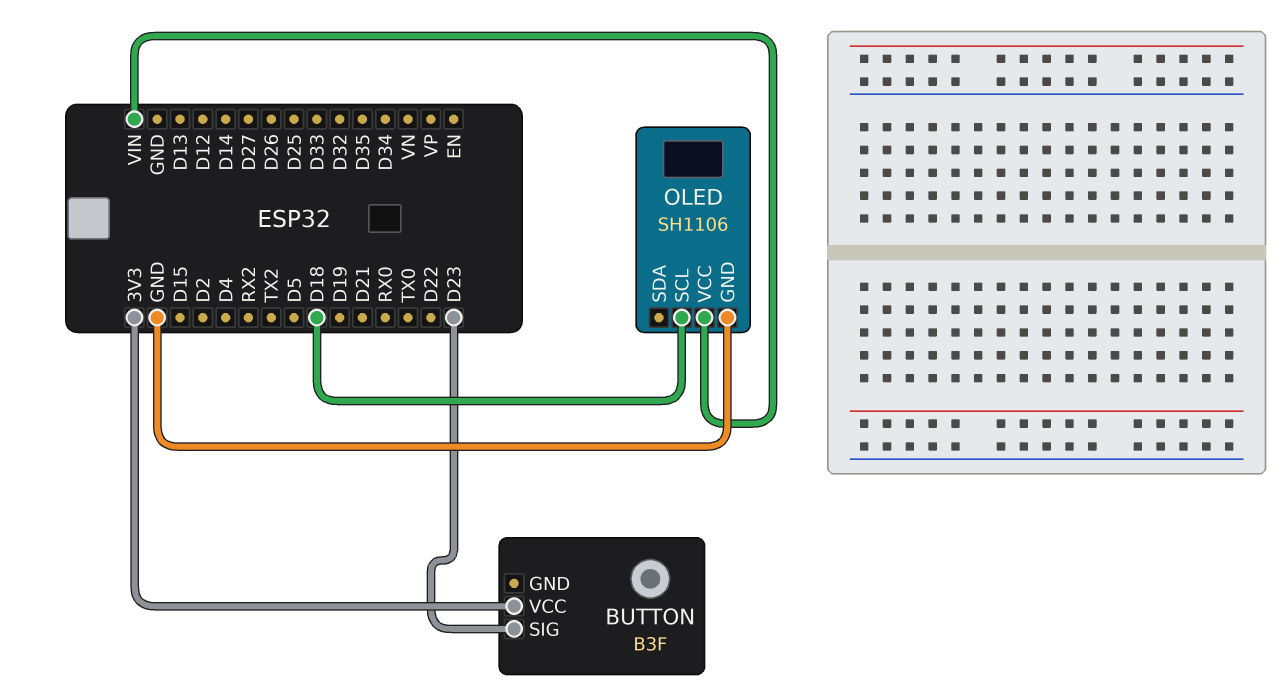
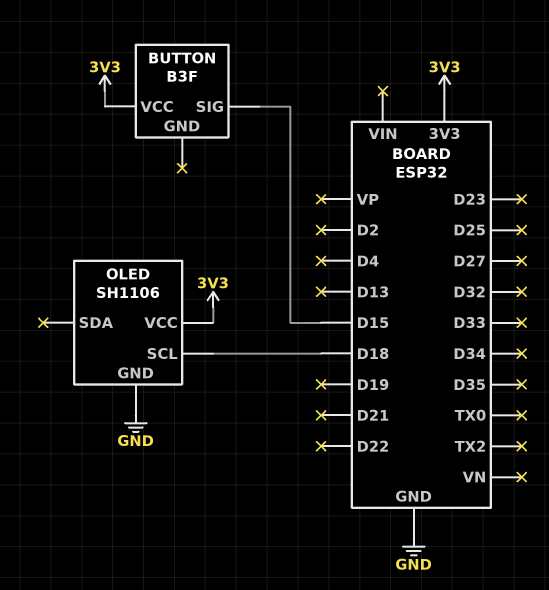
BUTTON pin SIG: D23 -> D15
OLED pin VCC: VIN -> 3V3

